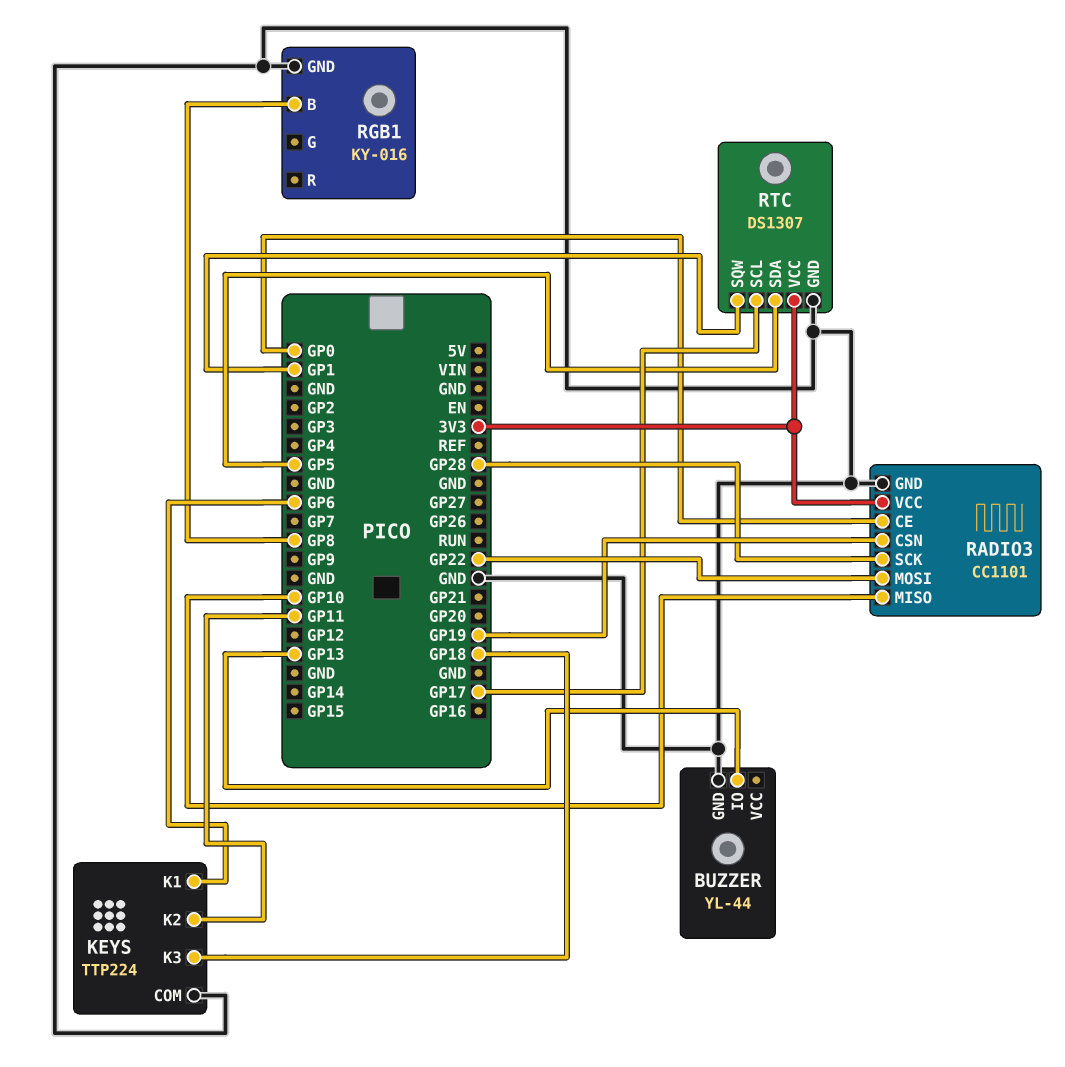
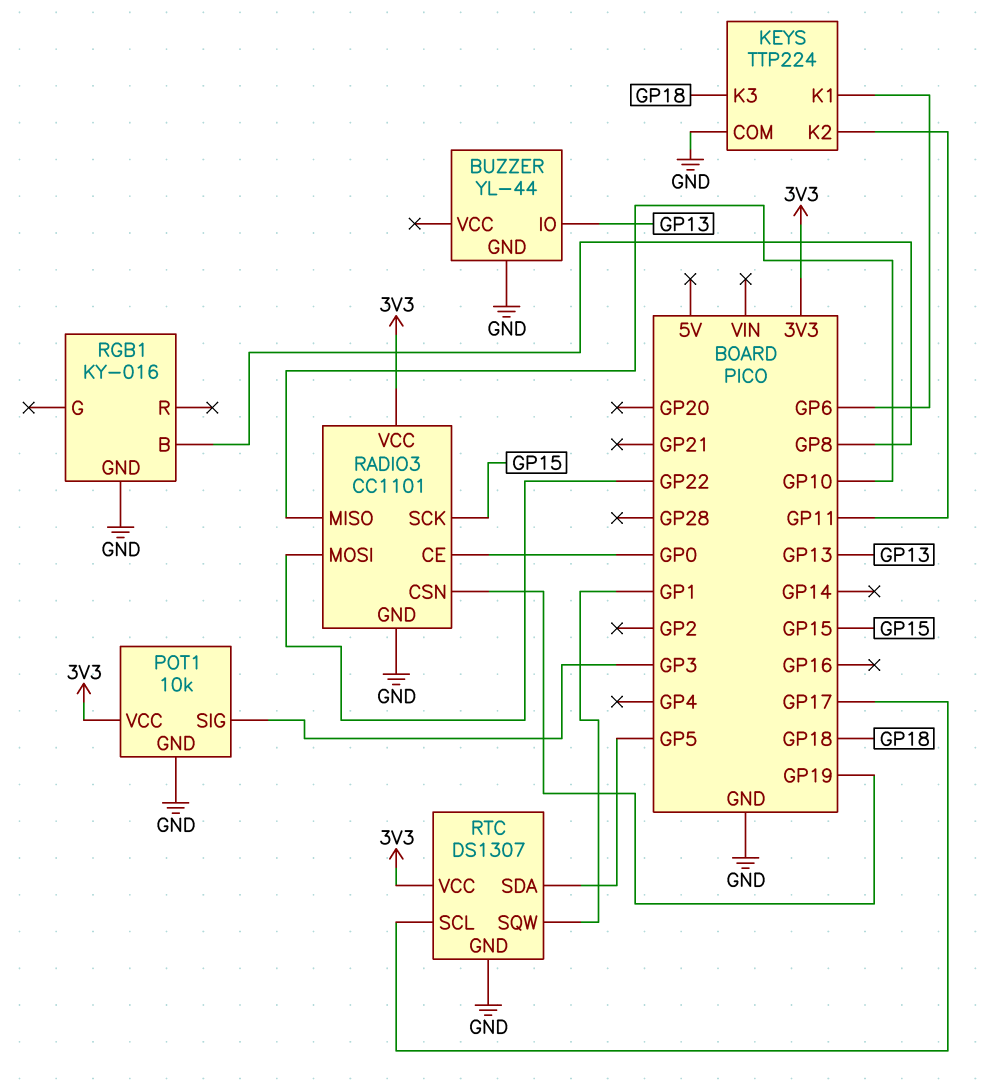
POT1: none -> 10k
POT1 pin GND: none -> GND
POT1 pin SIG: none -> GP3
POT1 pin VCC: none -> 3V3
RADIO3 pin SCK: GP28 -> GP15

